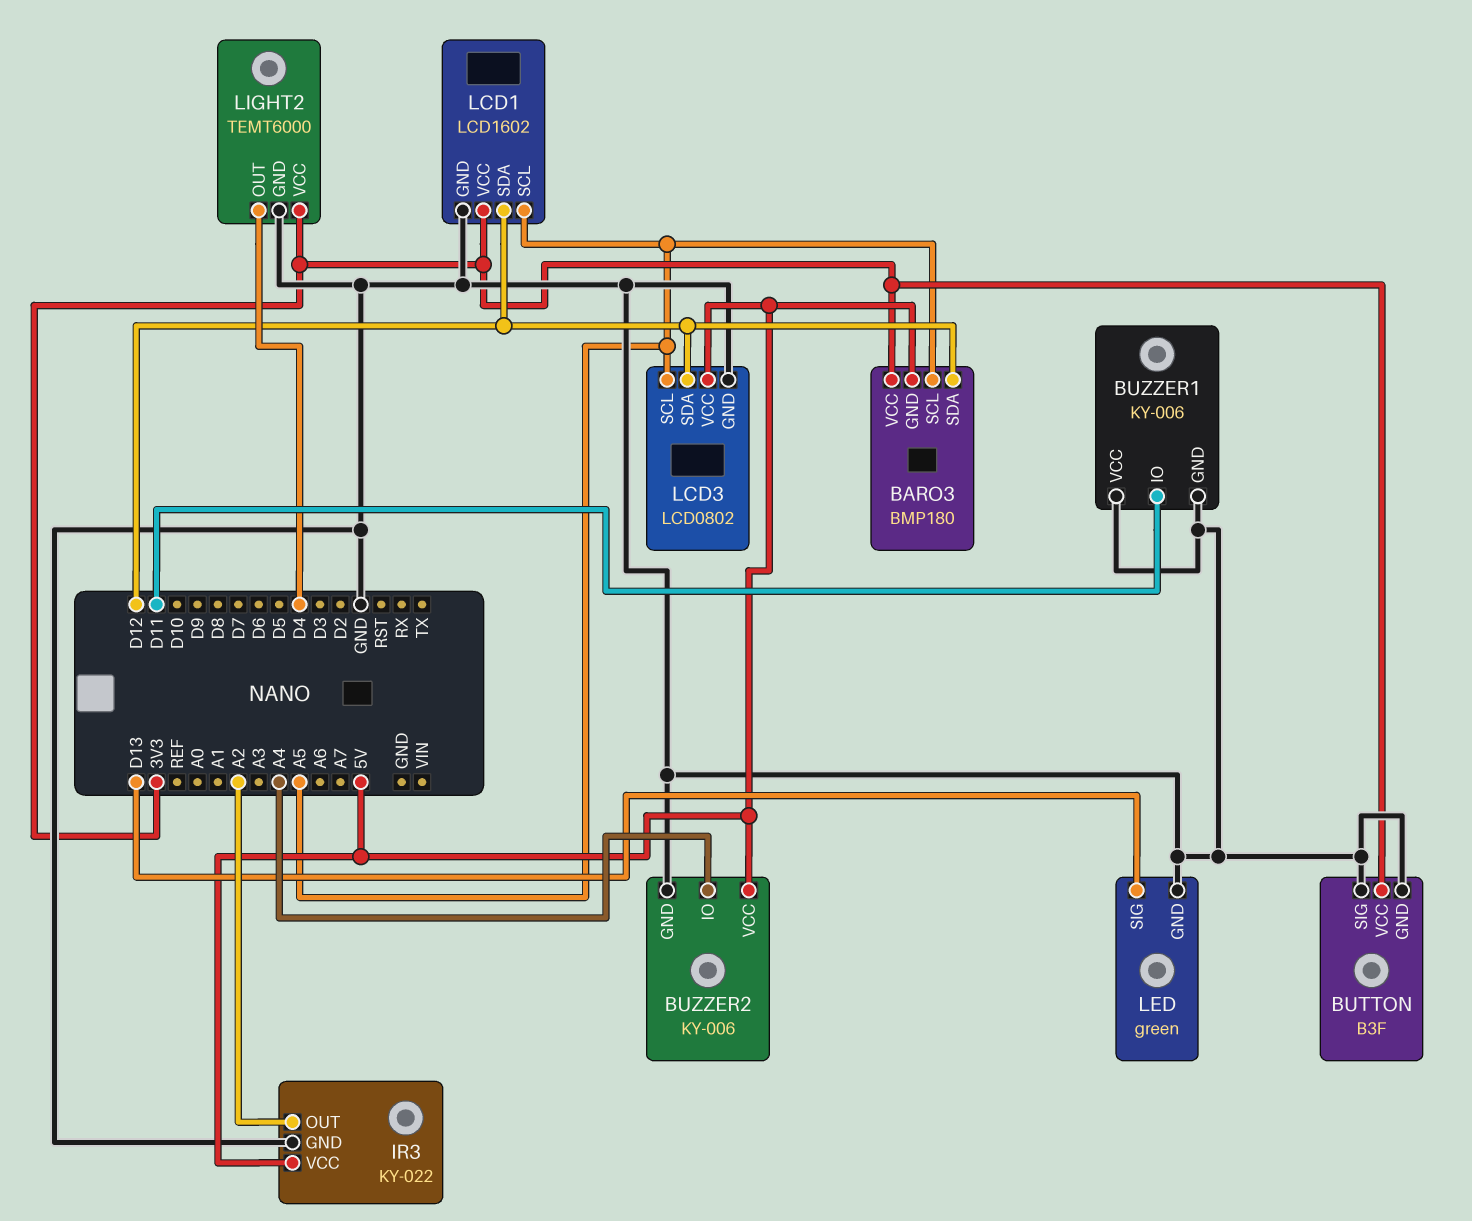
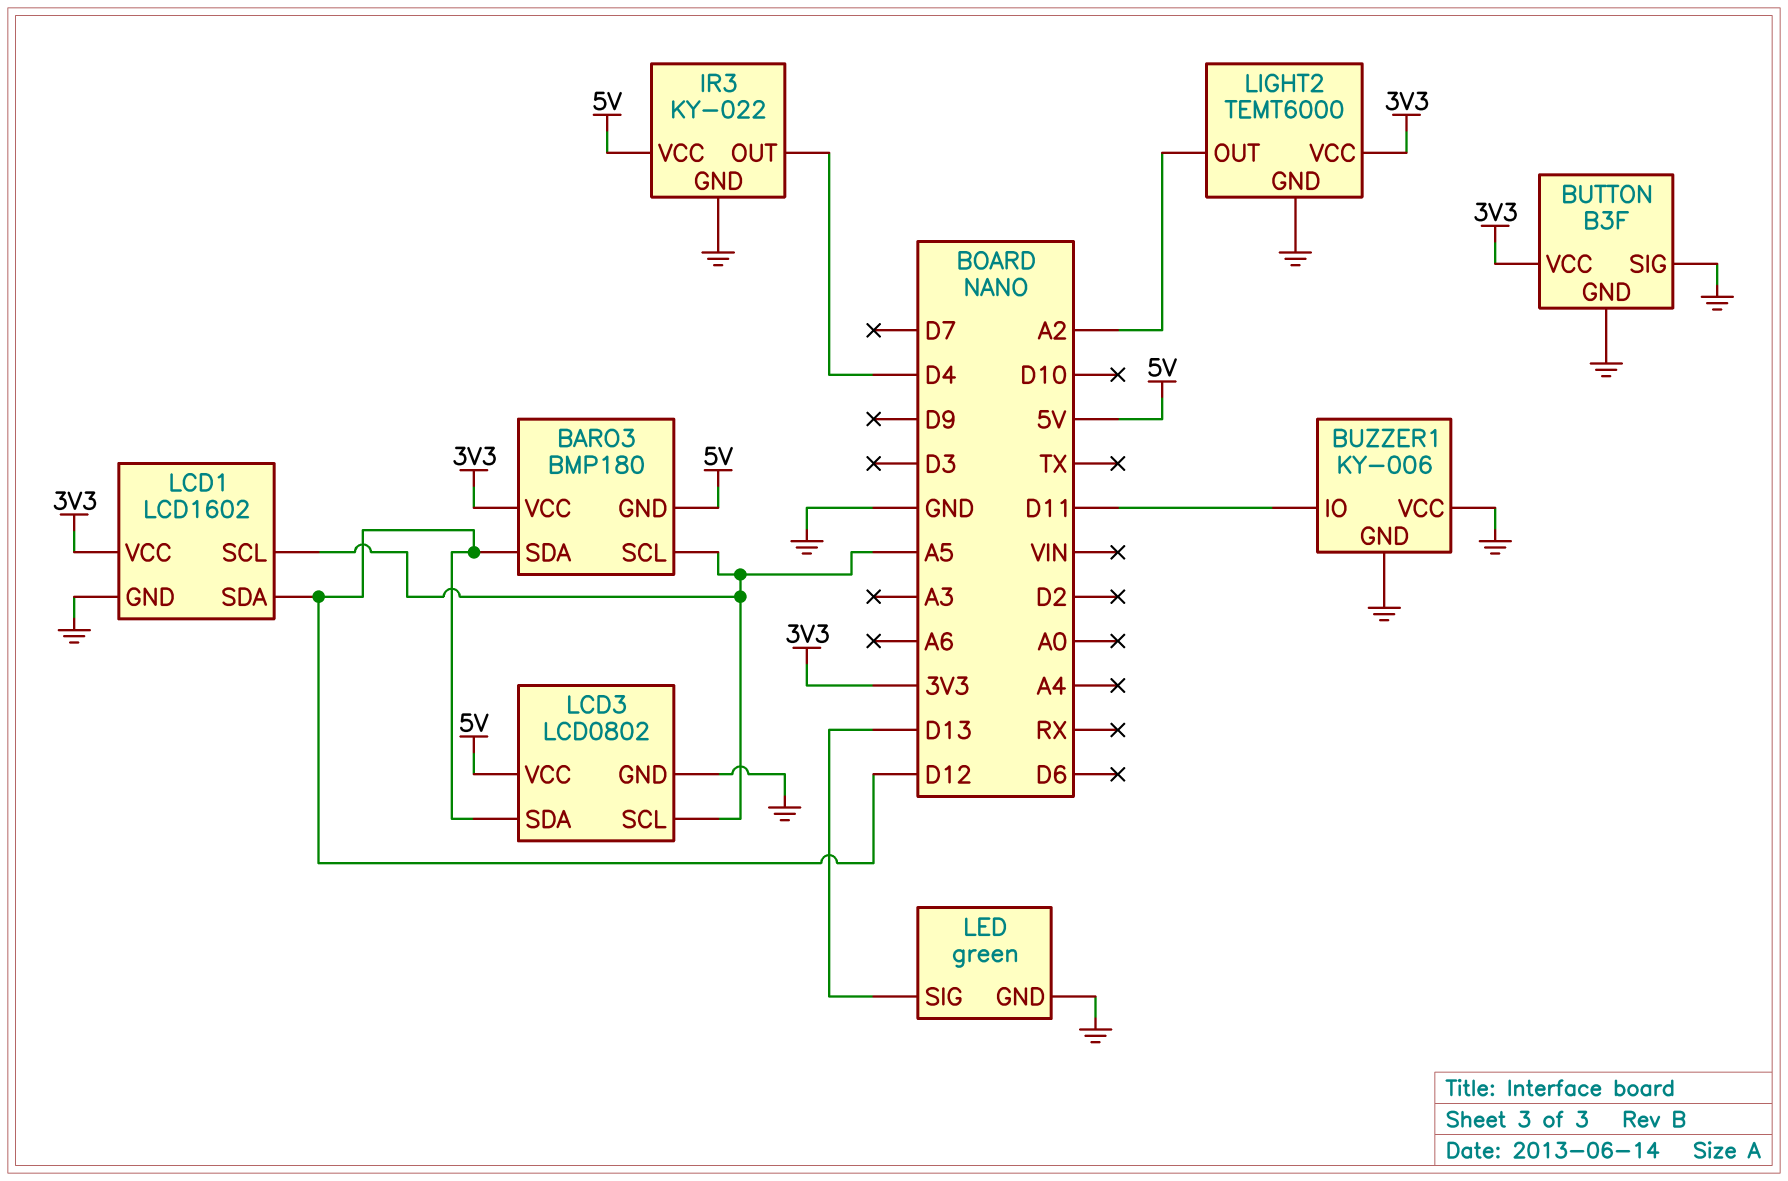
BUZZER2: KY-006 -> none
BUZZER2 pin GND: GND -> none
BUZZER2 pin IO: A4 -> none
BUZZER2 pin VCC: 5V -> none
IR3 pin OUT: A2 -> D4
LIGHT2 pin OUT: D4 -> A2

